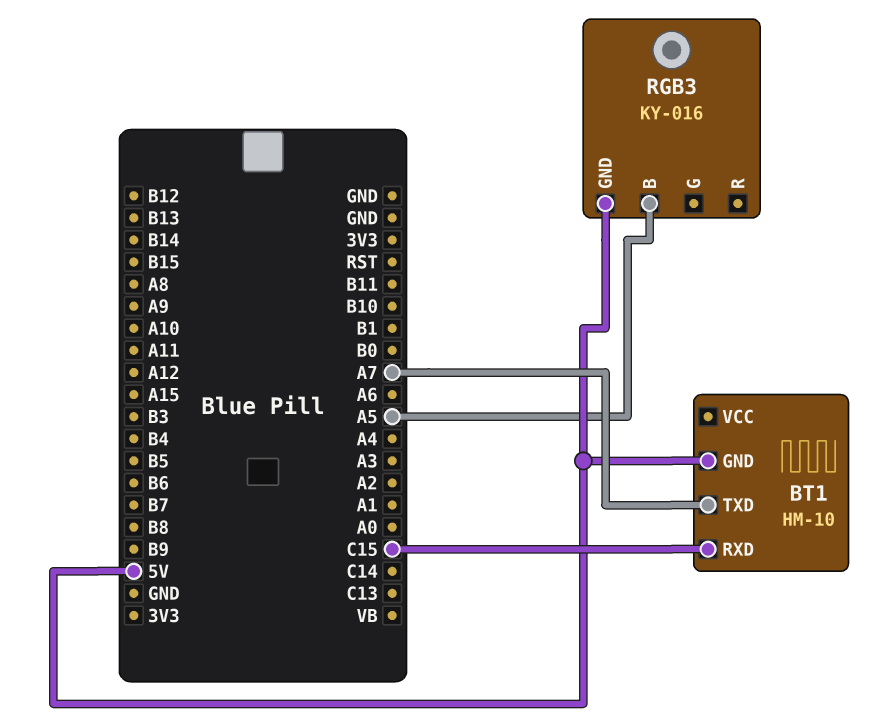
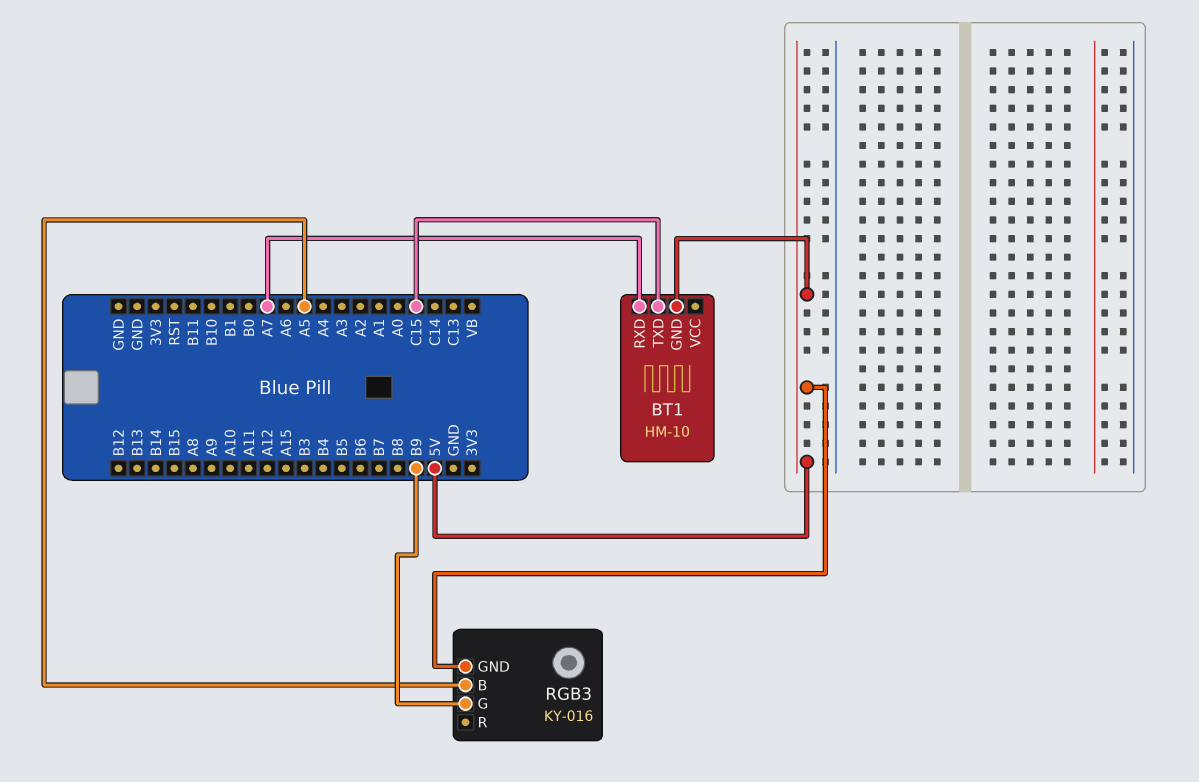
BT1 pin RXD: C15 -> A7
BT1 pin TXD: A7 -> C15
RGB3 pin G: none -> B9

